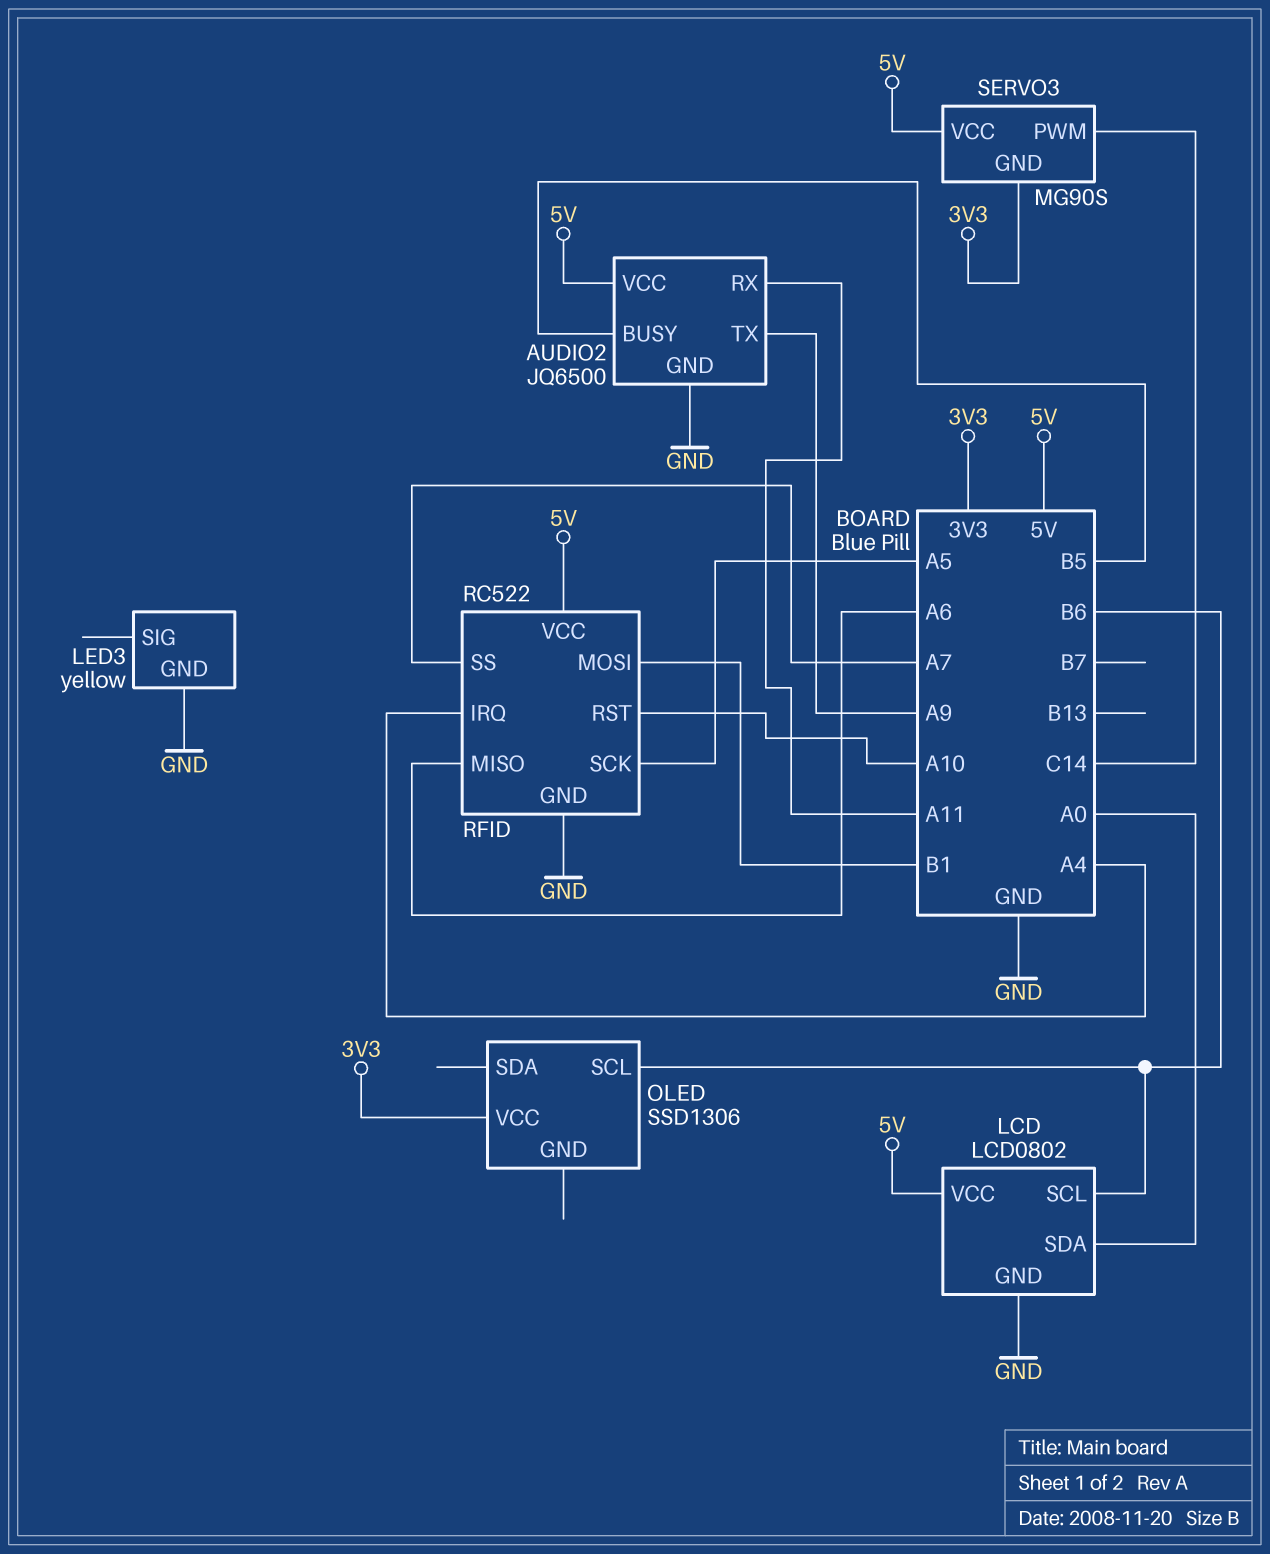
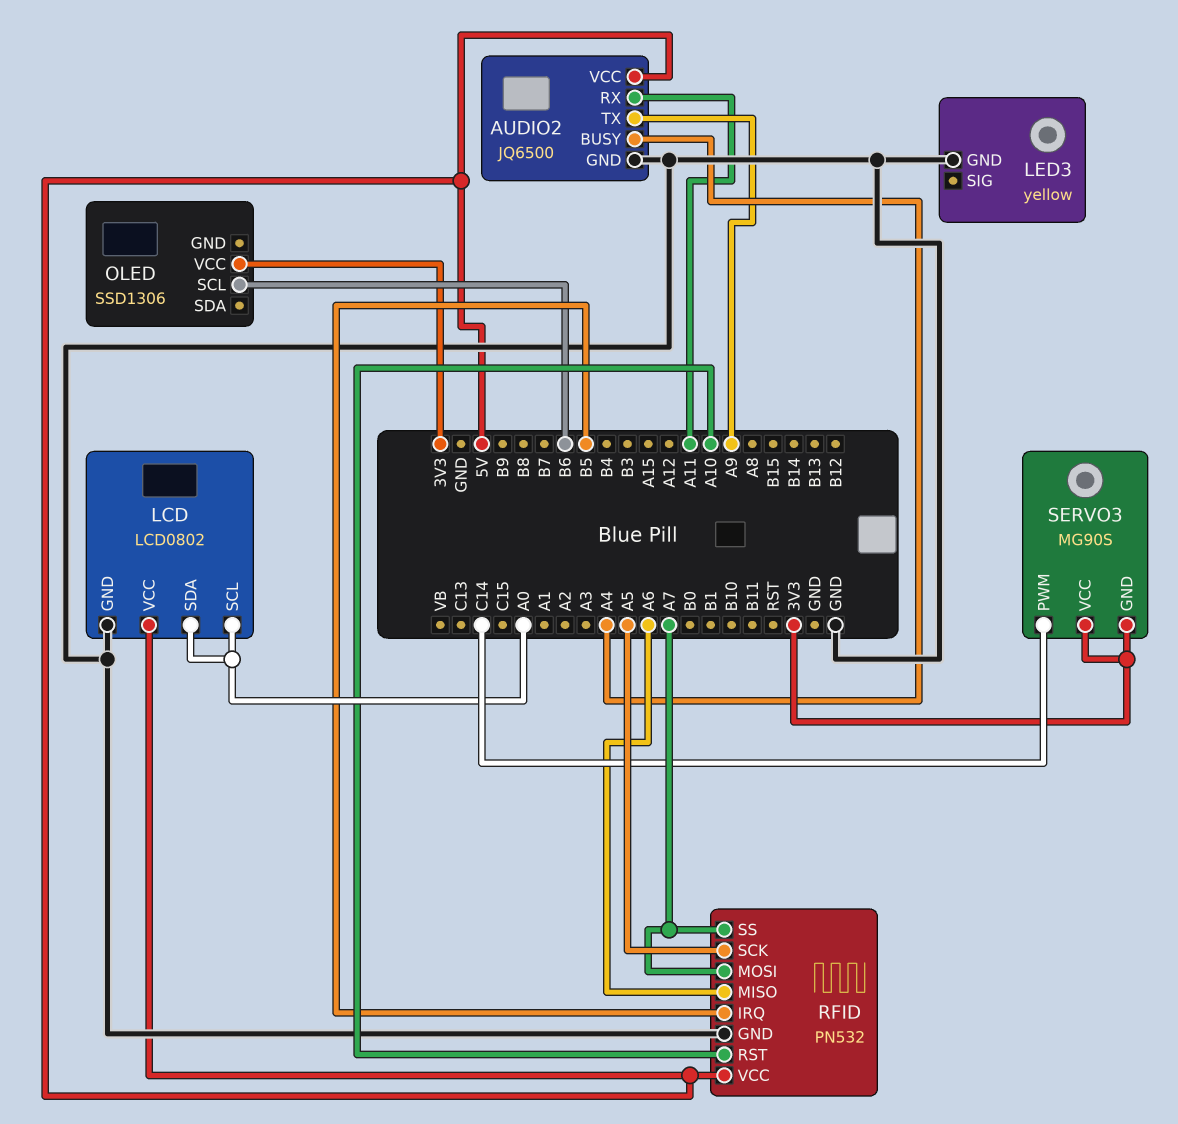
AUDIO2 pin BUSY: B5 -> A4
LCD pin SCL: B6 -> A0
RFID: RC522 -> PN532
RFID pin IRQ: A4 -> B5
RFID pin MOSI: B1 -> A7
SERVO3 pin VCC: 5V -> 3V3

